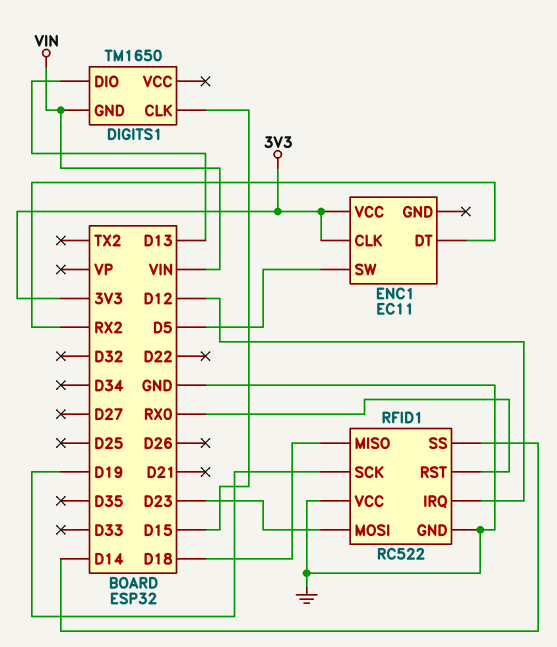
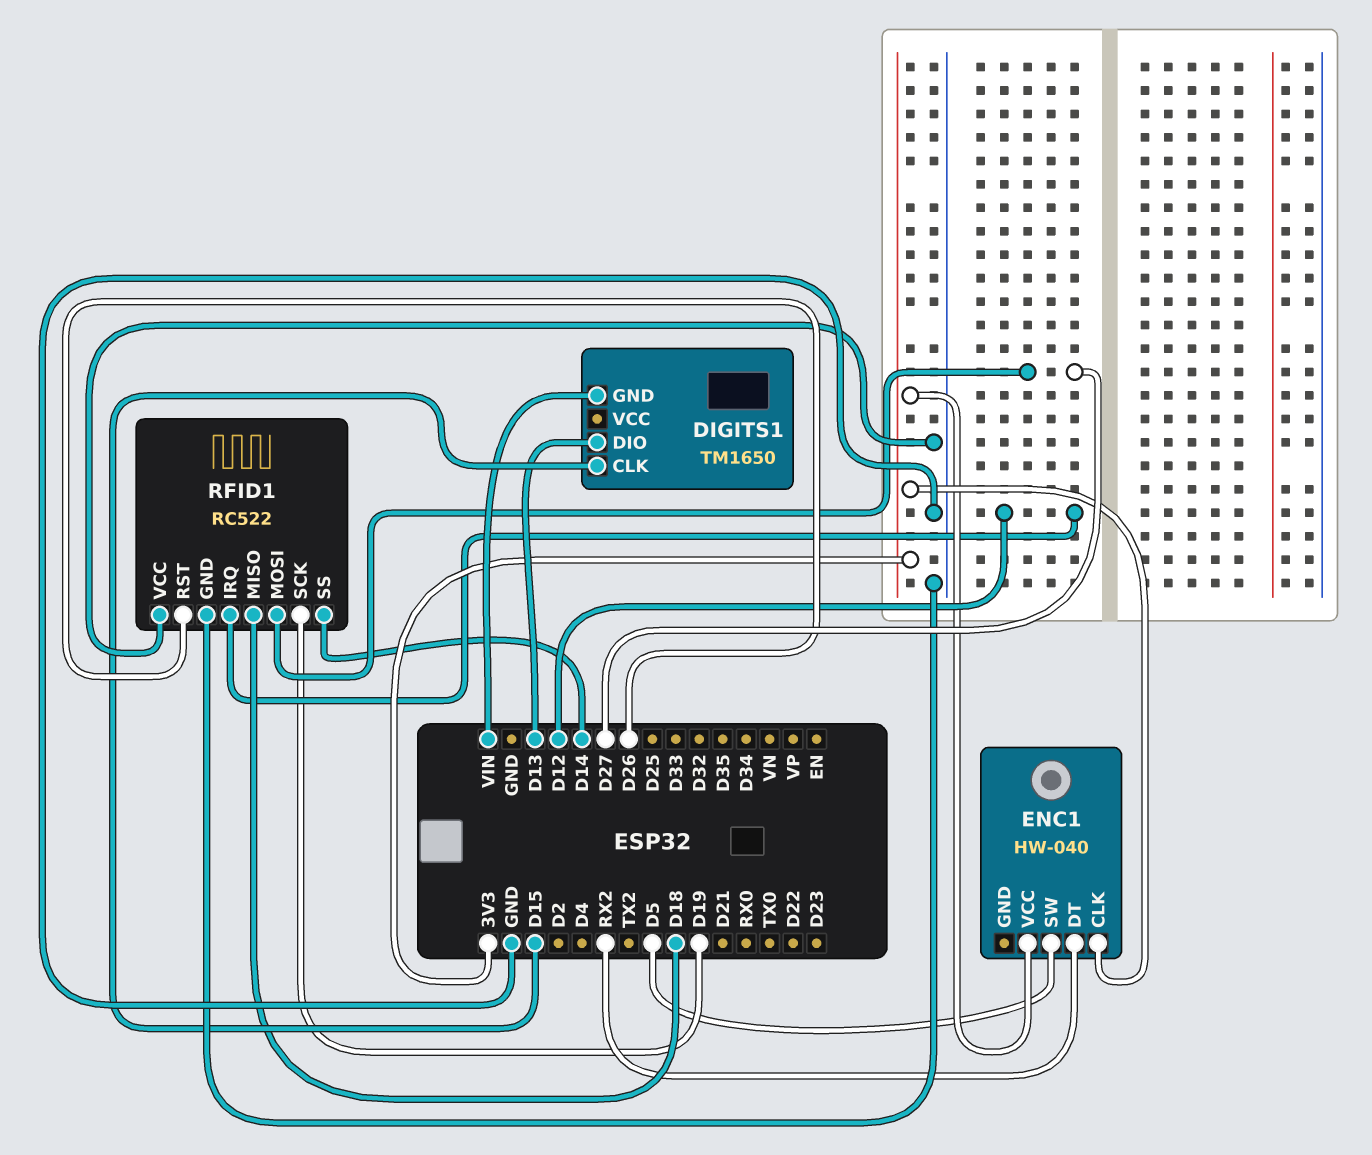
ENC1: EC11 -> HW-040
RFID1 pin MOSI: D23 -> D27
RFID1 pin RST: RX0 -> D26

